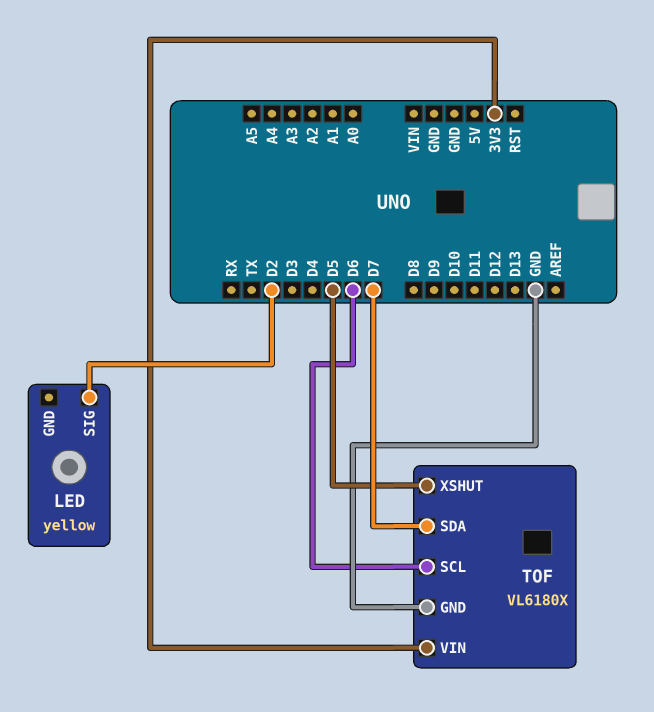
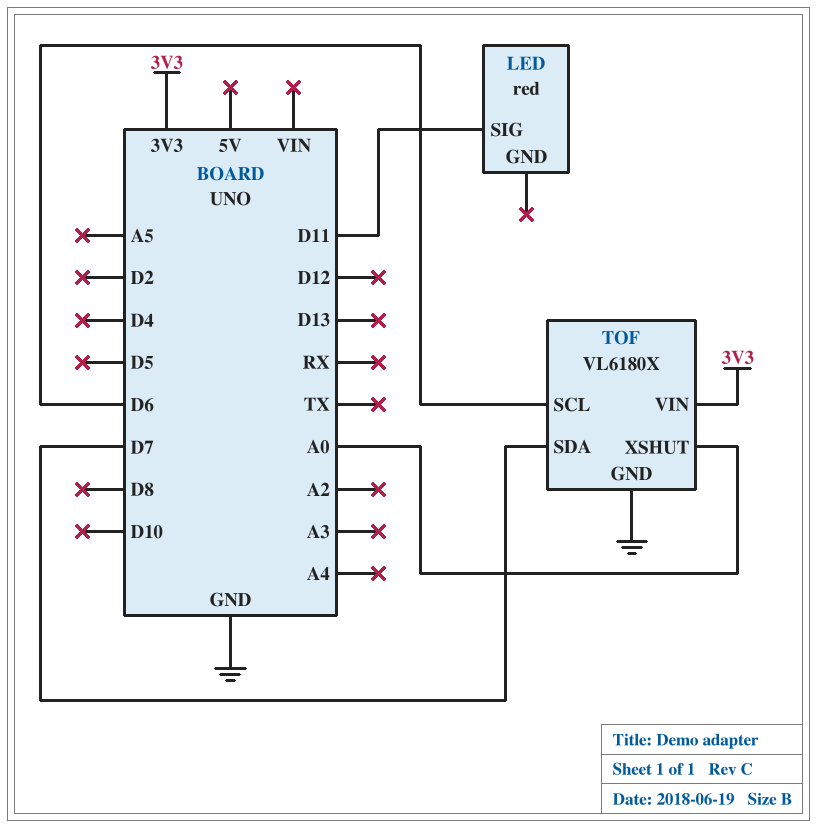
LED: yellow -> red
LED pin SIG: D2 -> D11
TOF pin XSHUT: D5 -> A0

